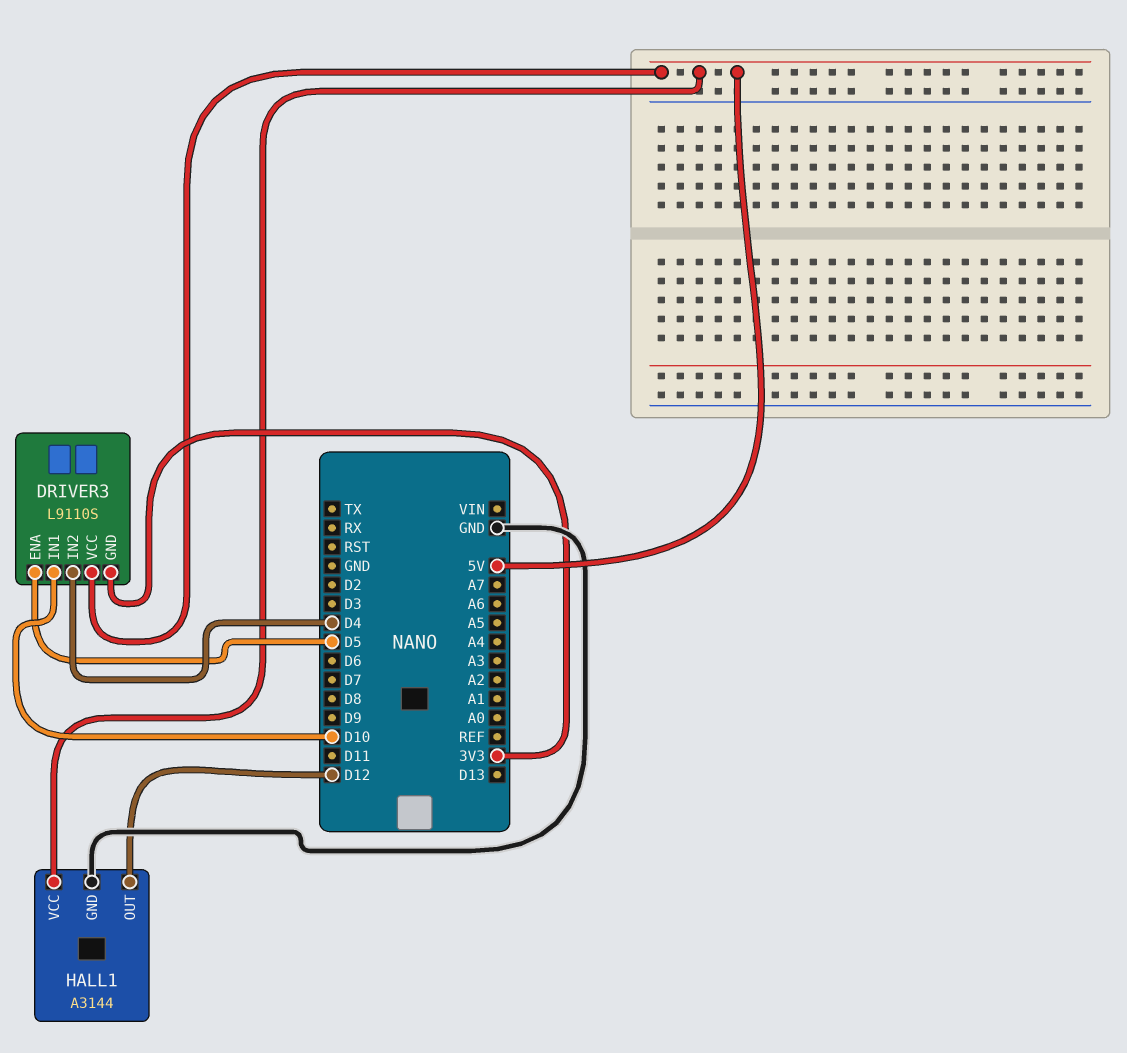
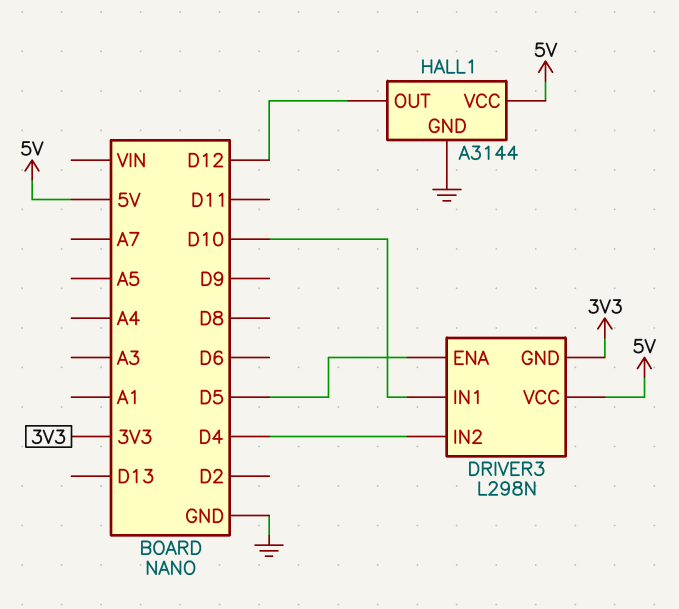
DRIVER3: L9110S -> L298N

